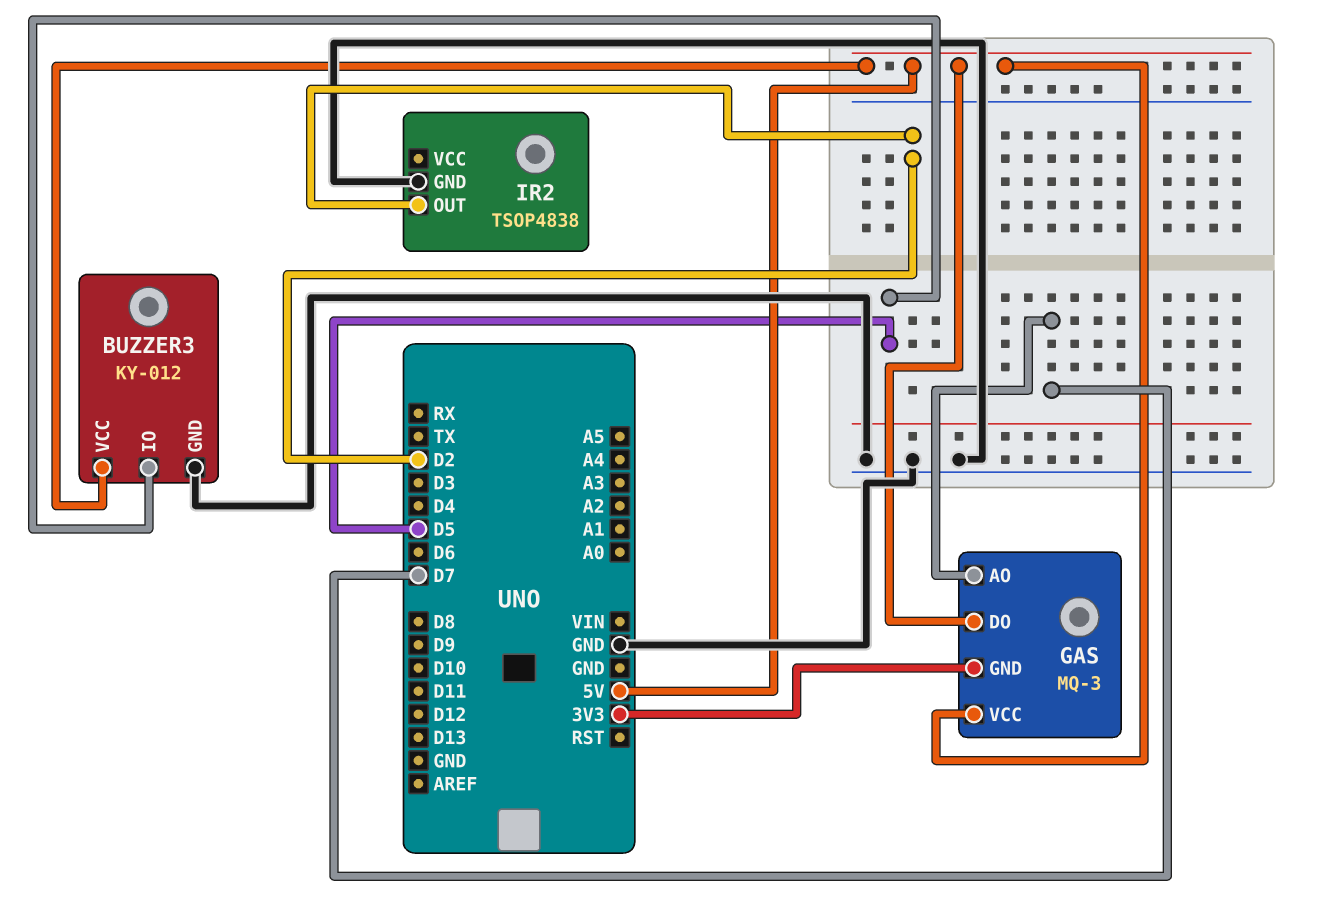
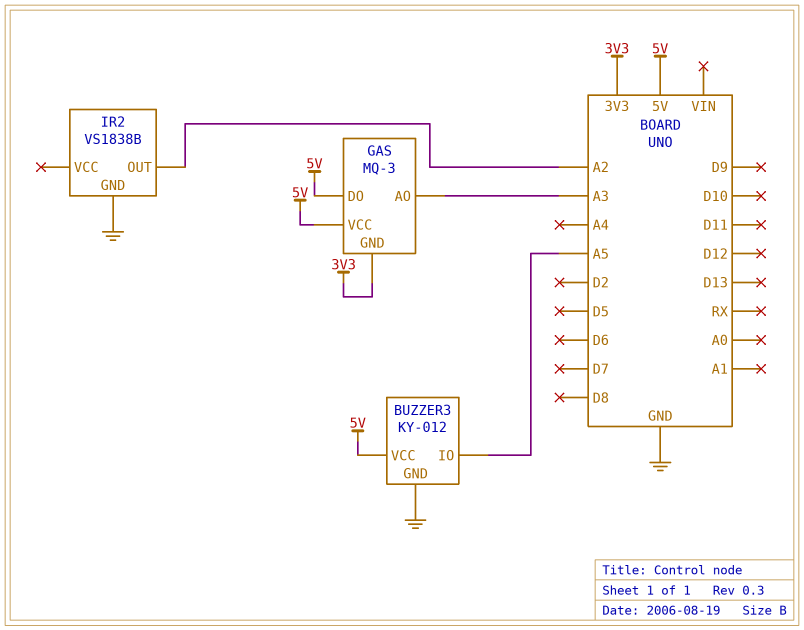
BUZZER3 pin IO: D5 -> A5
GAS pin AO: D7 -> A3
IR2: TSOP4838 -> VS1838B
IR2 pin OUT: D2 -> A2

